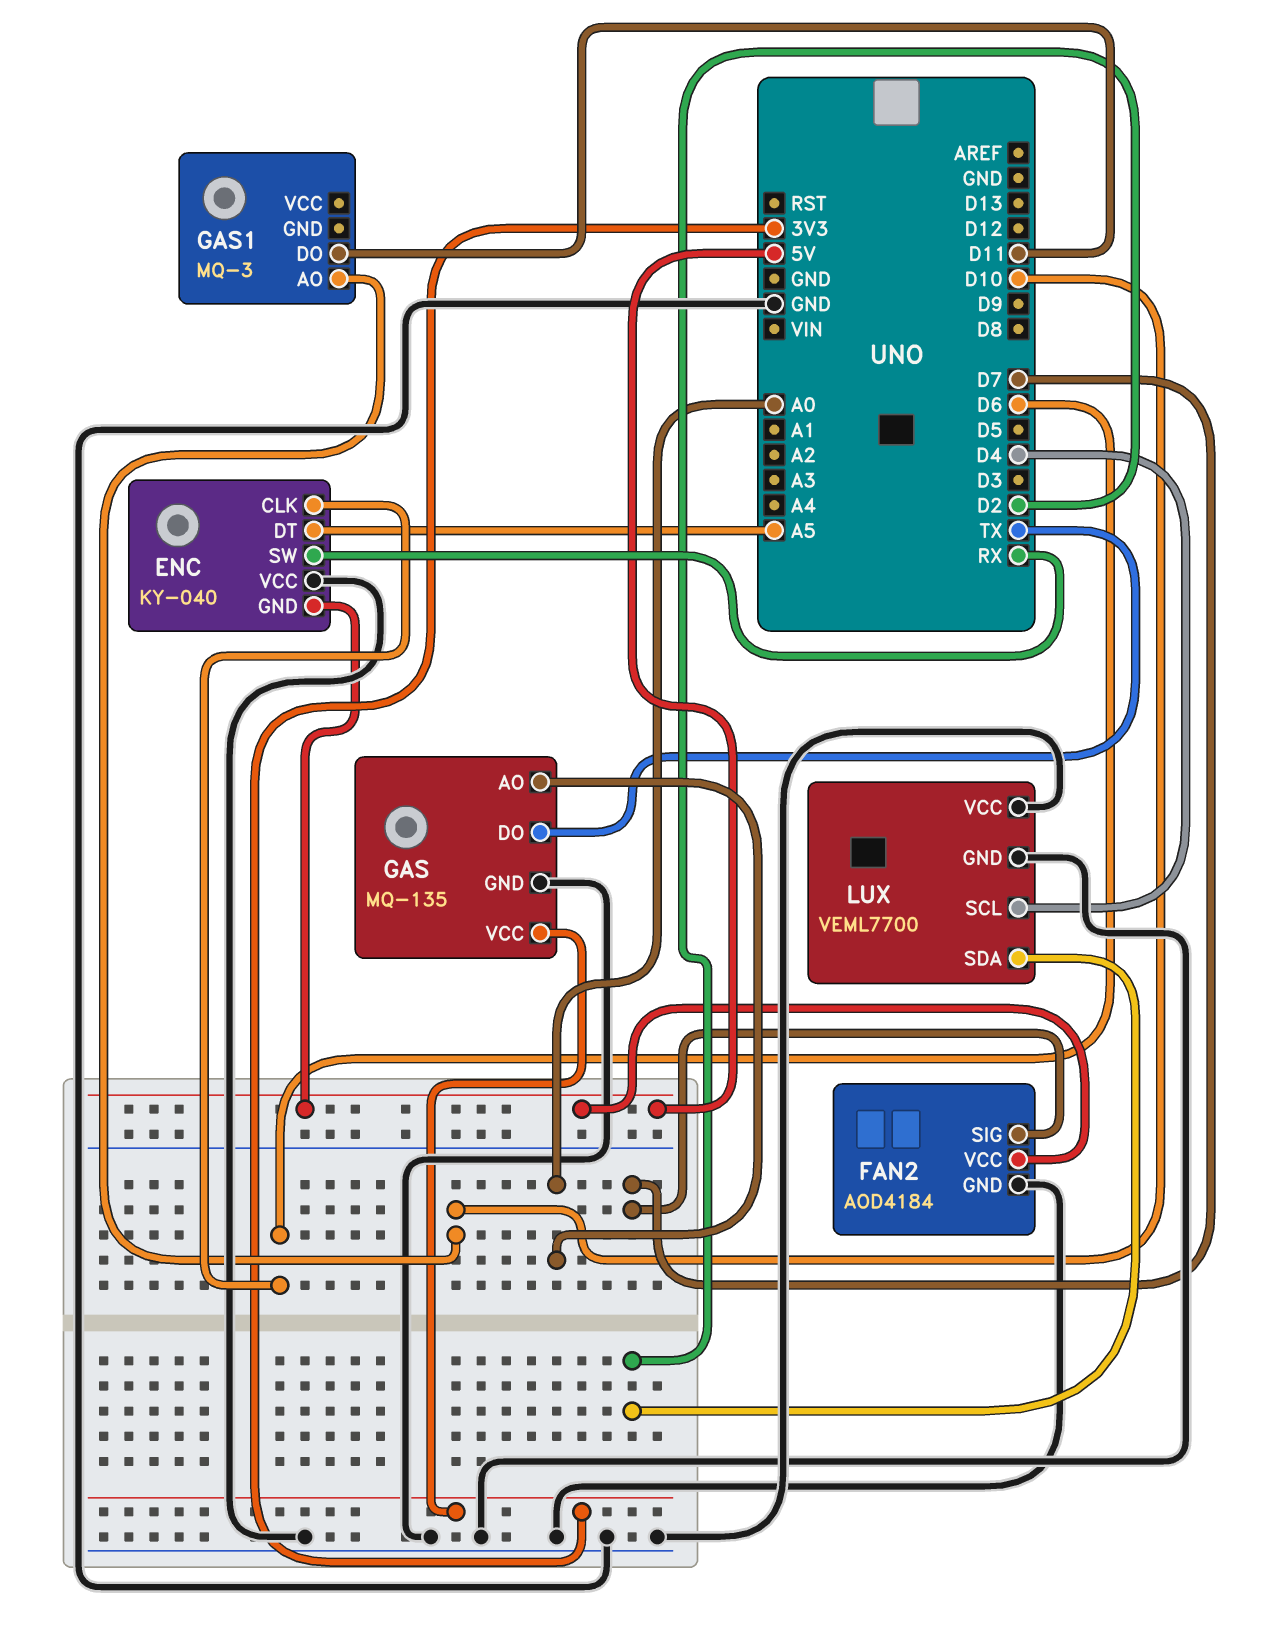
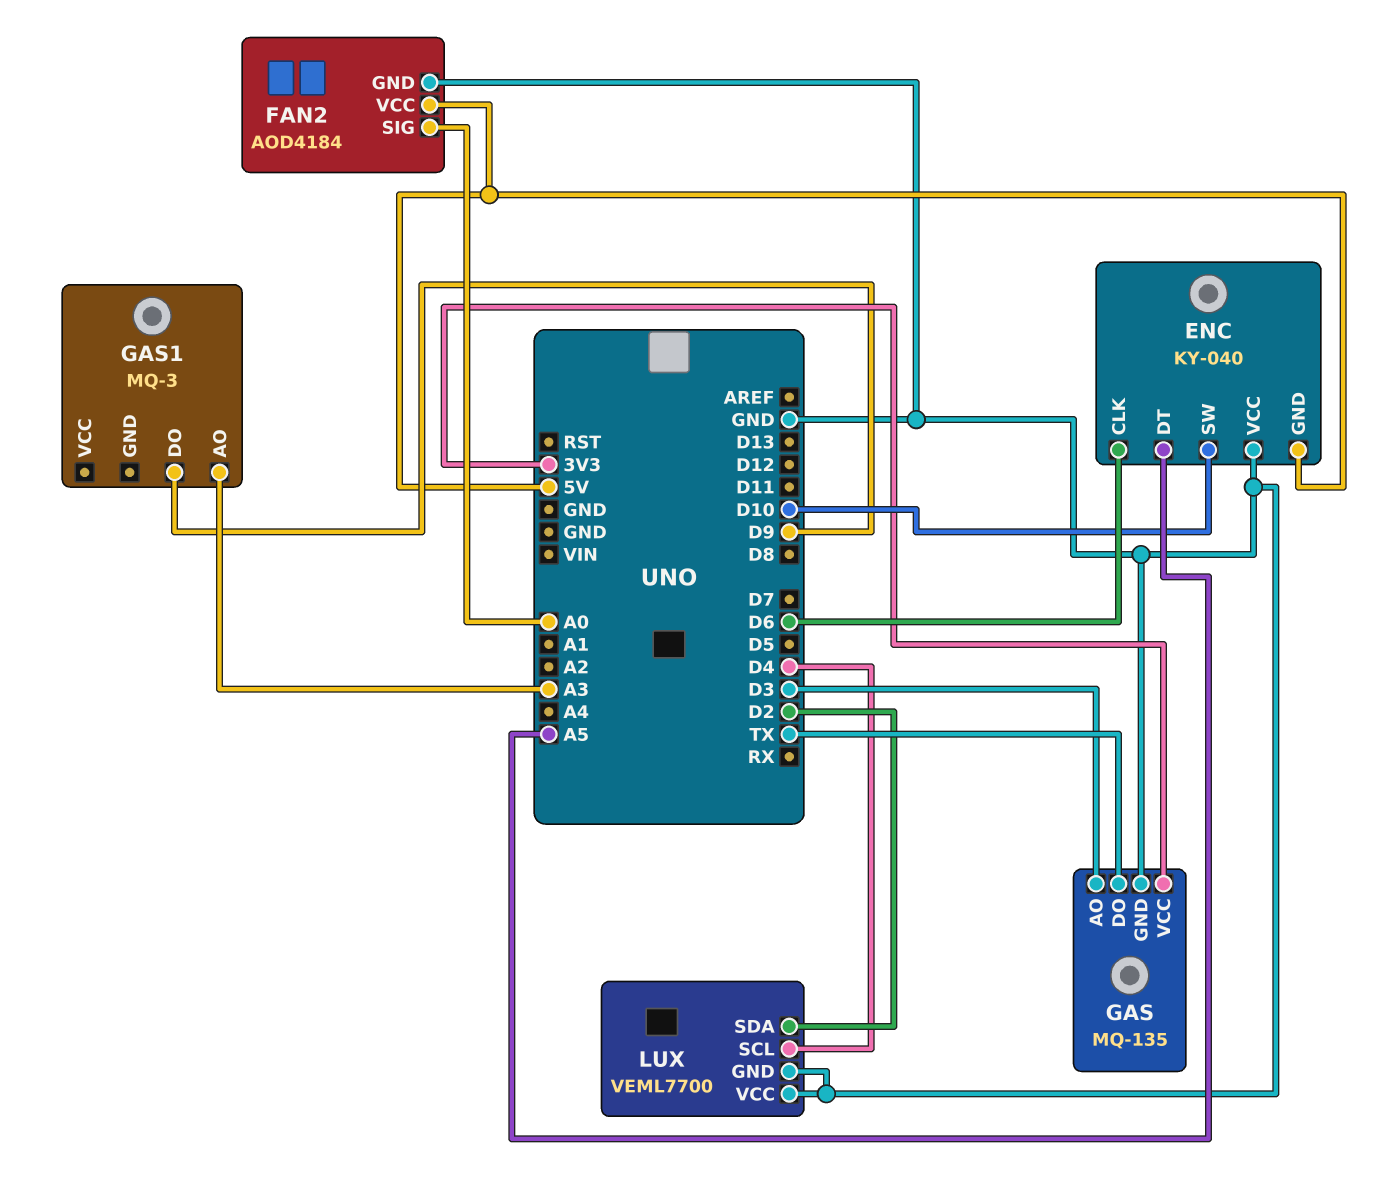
ENC pin SW: RX -> D10
FAN2 pin SIG: D7 -> A0
GAS pin AO: A0 -> D3
GAS1 pin AO: D10 -> A3
GAS1 pin DO: D11 -> D9

